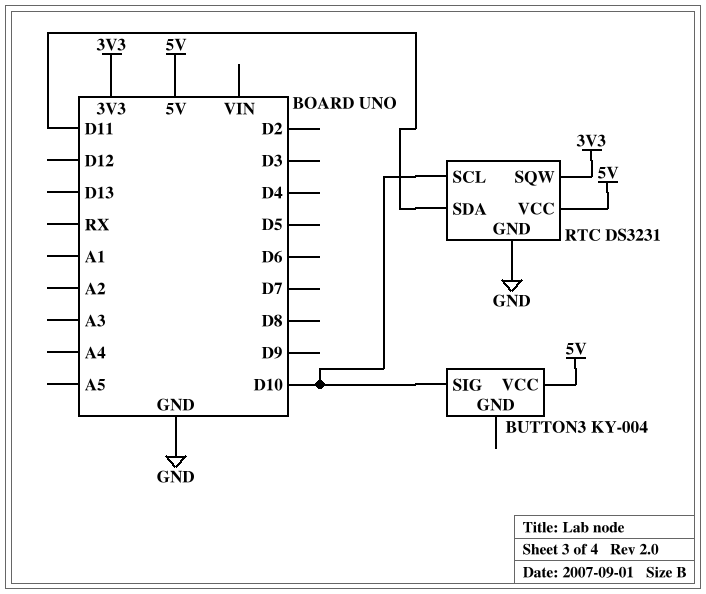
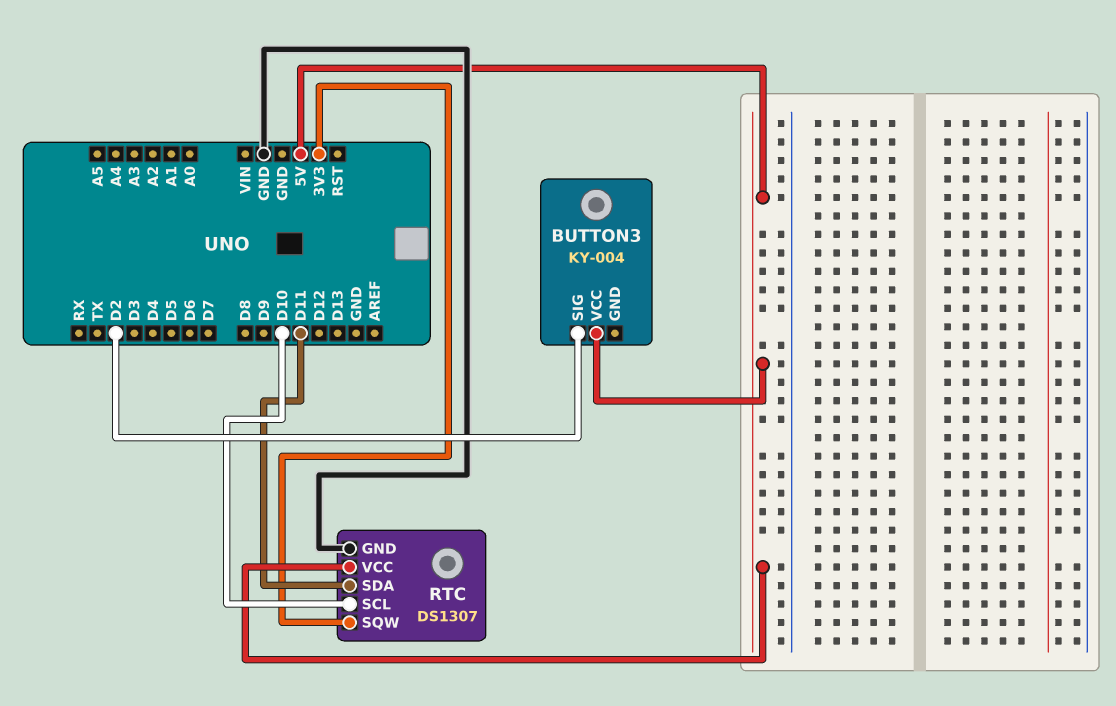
BUTTON3 pin SIG: D10 -> D2
RTC: DS3231 -> DS1307

